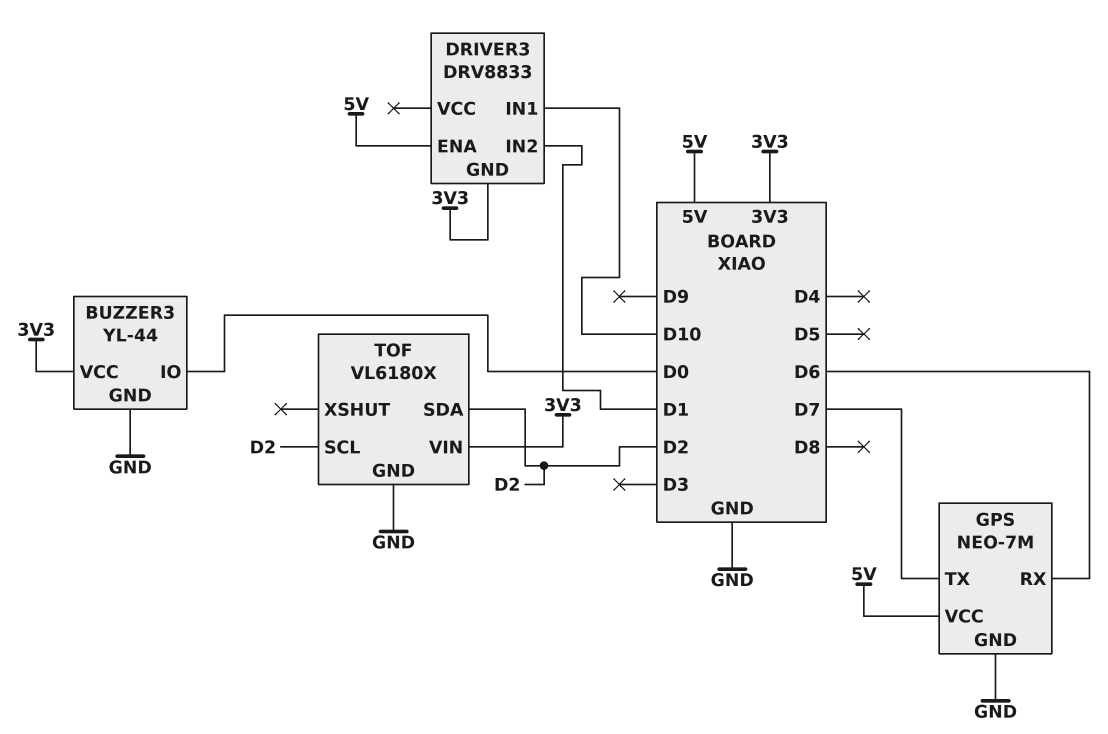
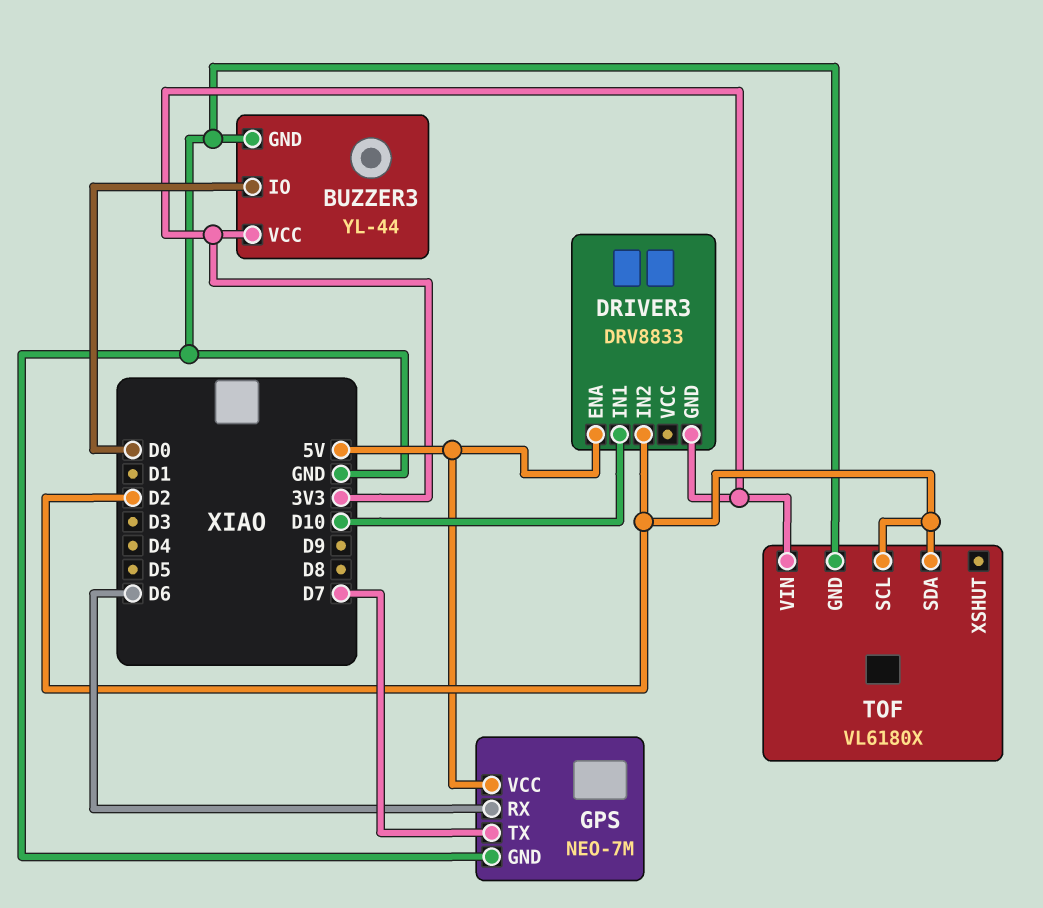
DRIVER3 pin IN2: D1 -> D2

